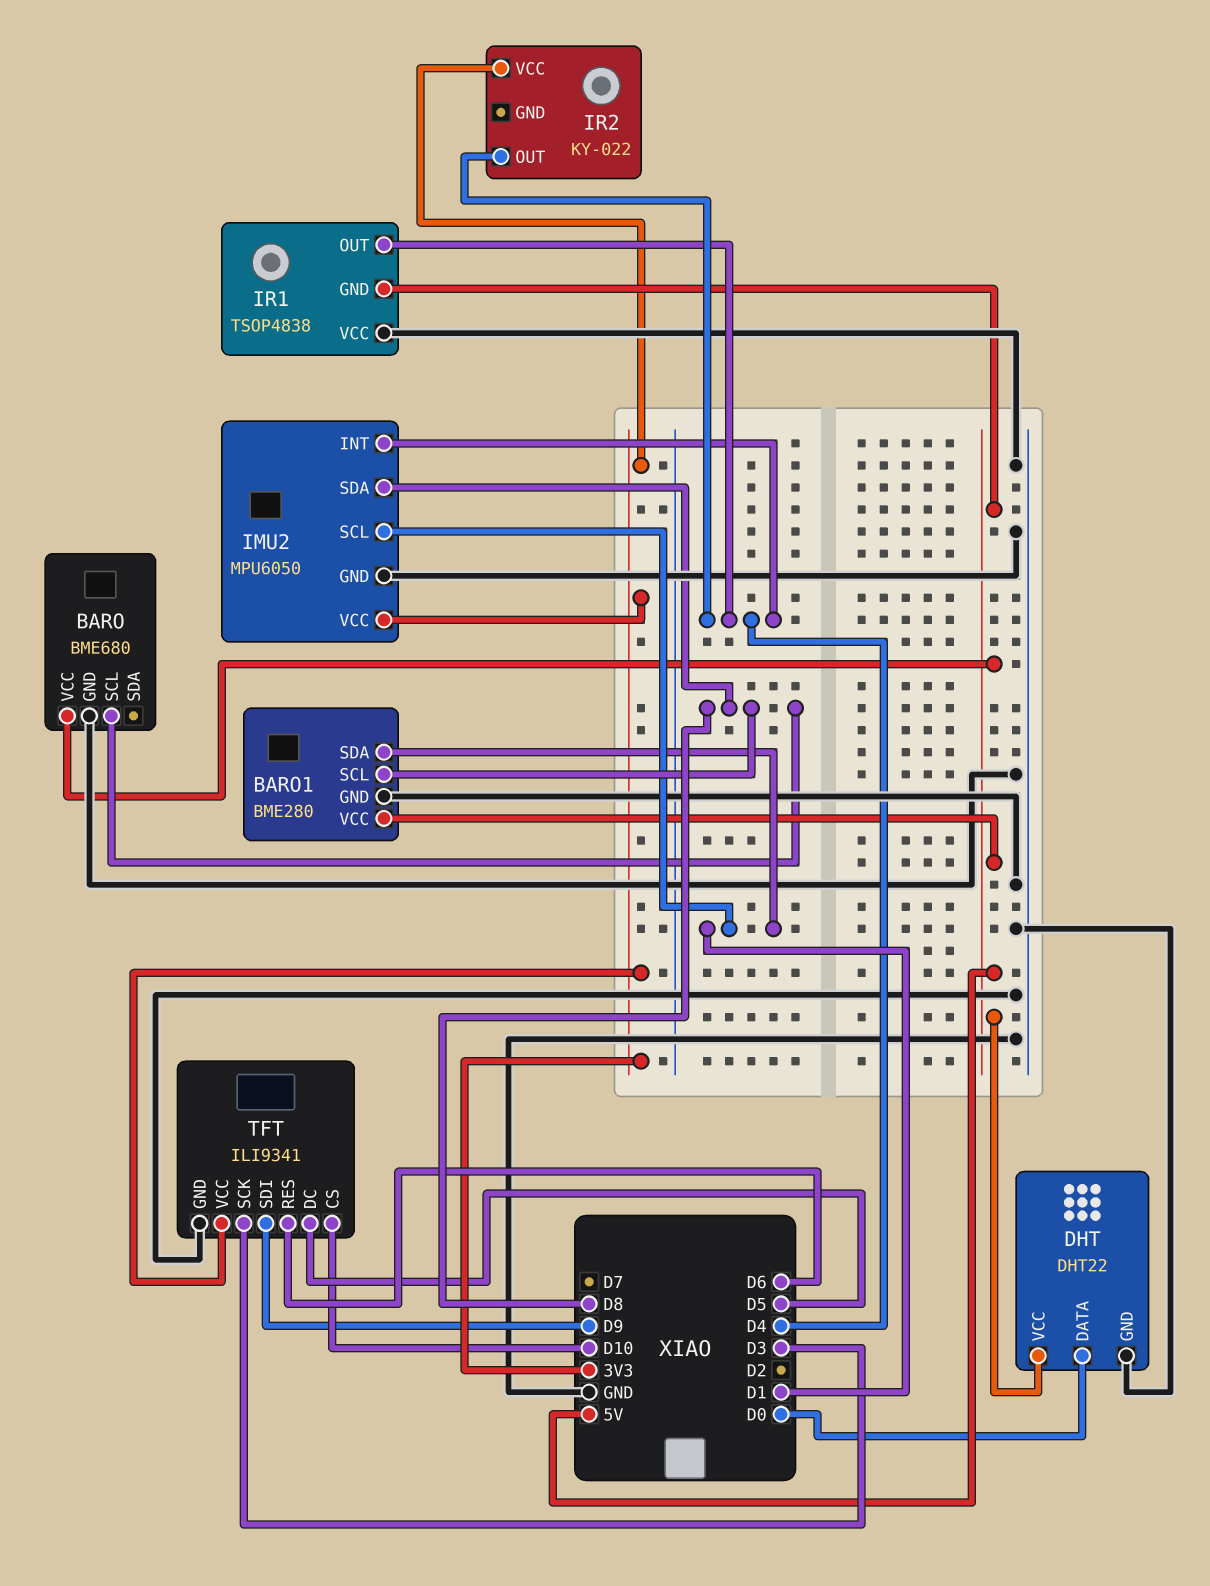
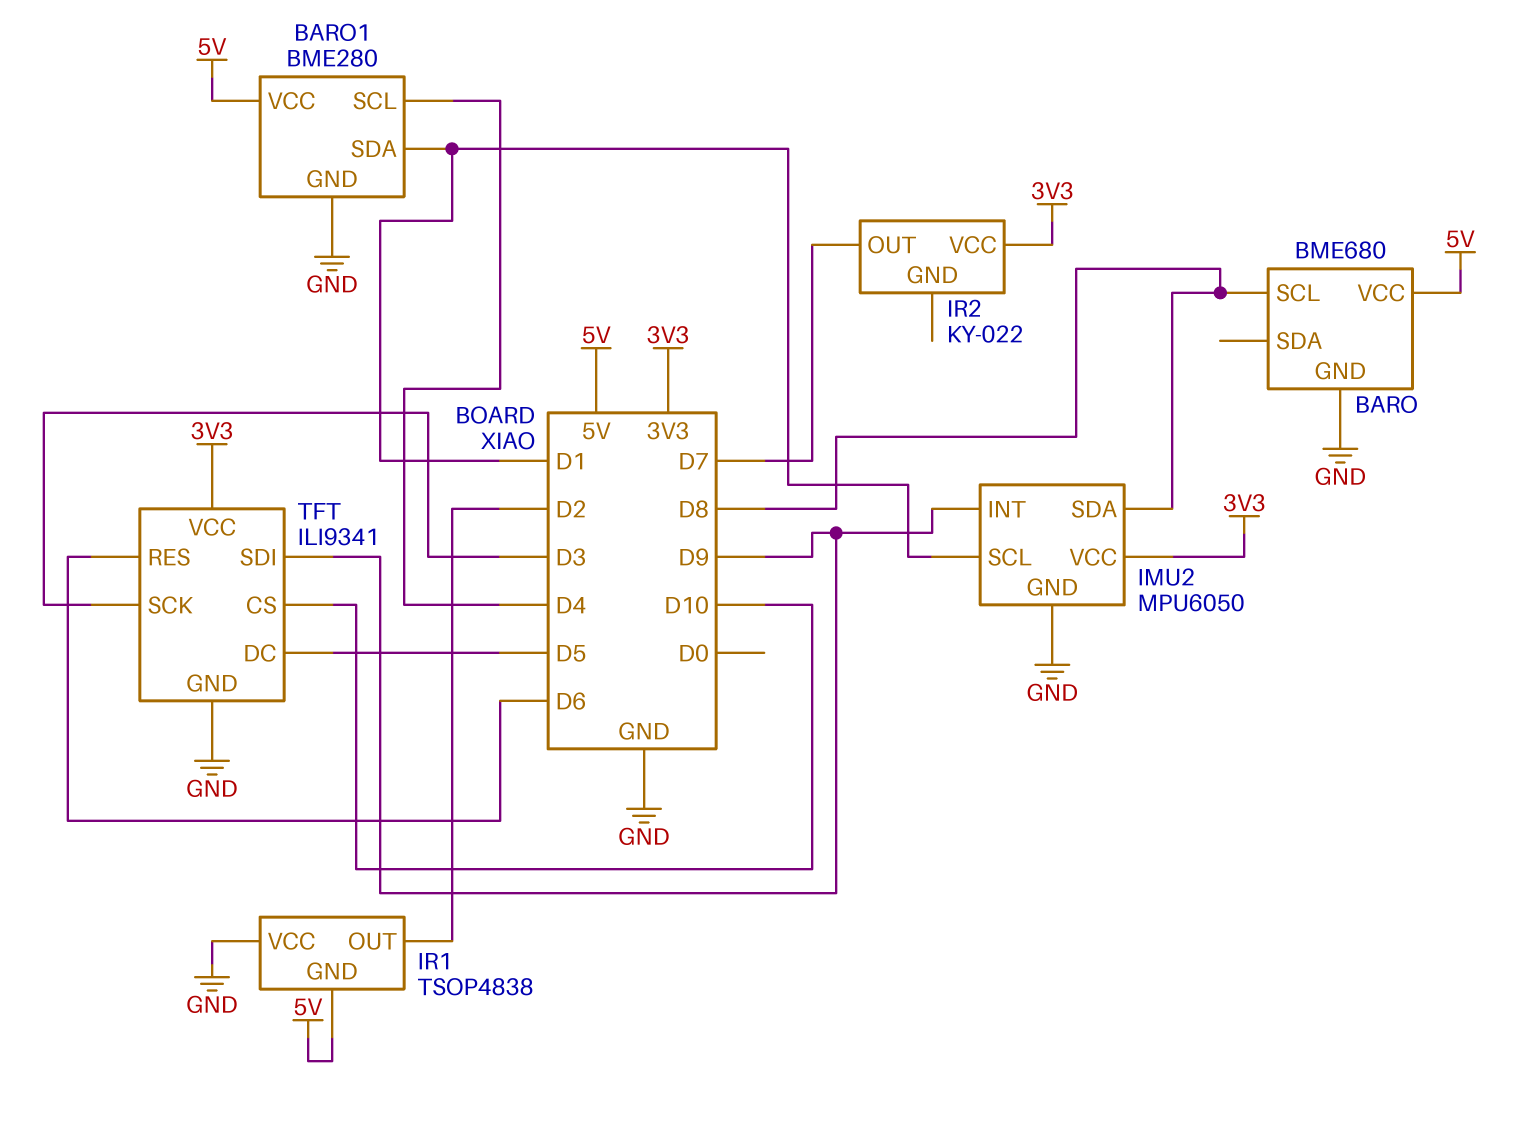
BARO1 pin SCL: D8 -> D4
DHT: DHT22 -> none
DHT pin DATA: D0 -> none
DHT pin GND: GND -> none
DHT pin VCC: 5V -> none
IMU2 pin INT: D4 -> D9
IR1 pin OUT: D4 -> D2
IR2 pin OUT: D4 -> D7

